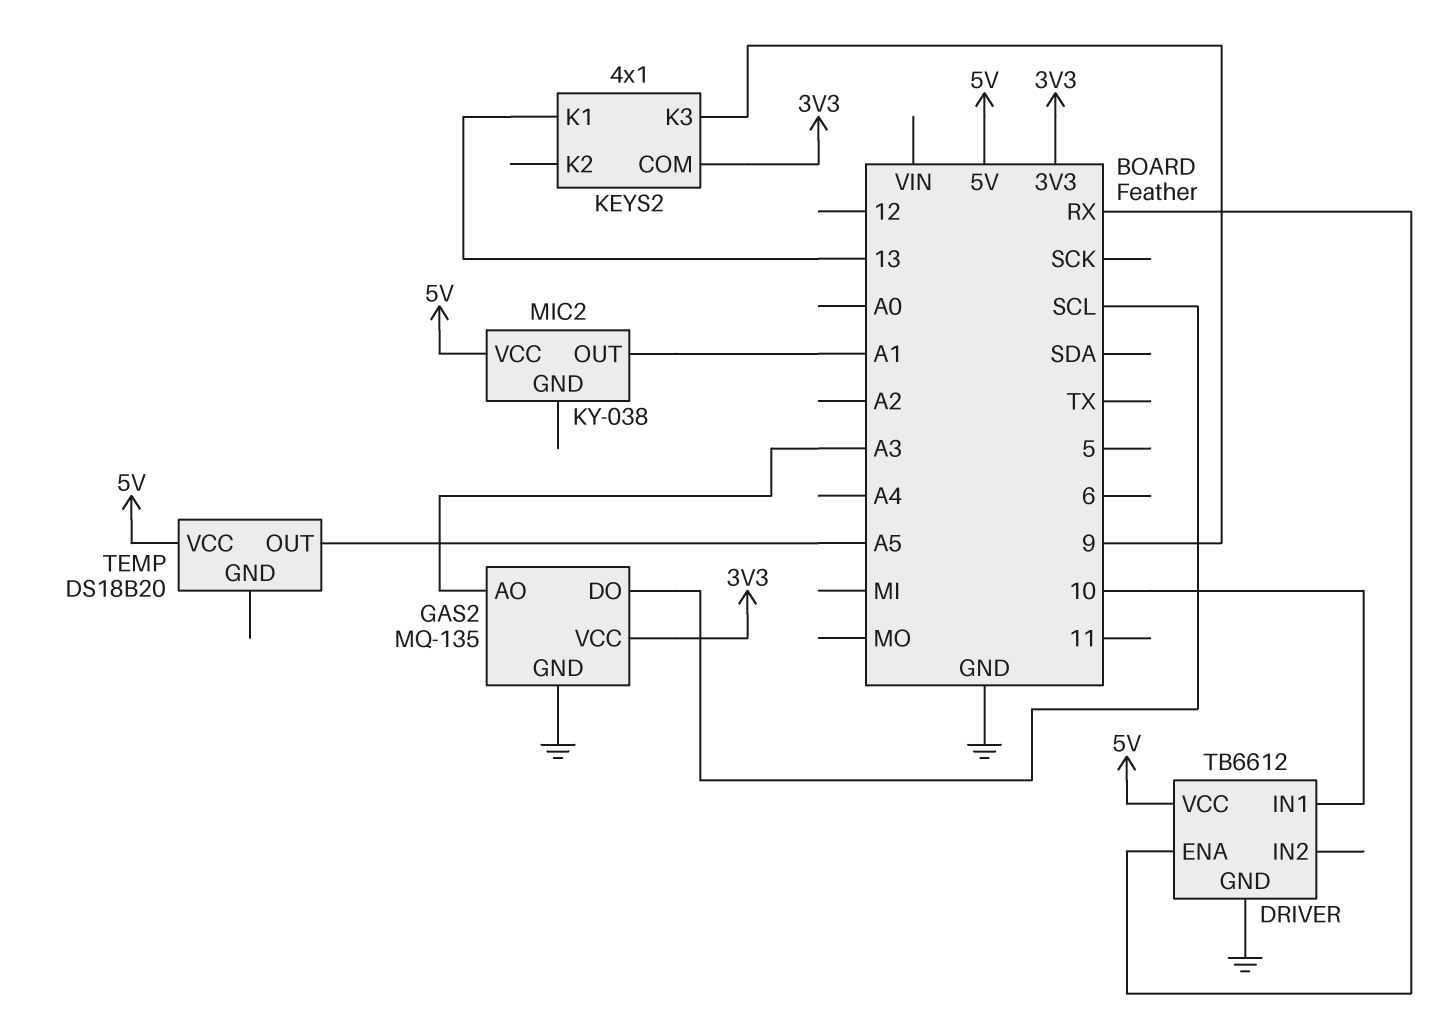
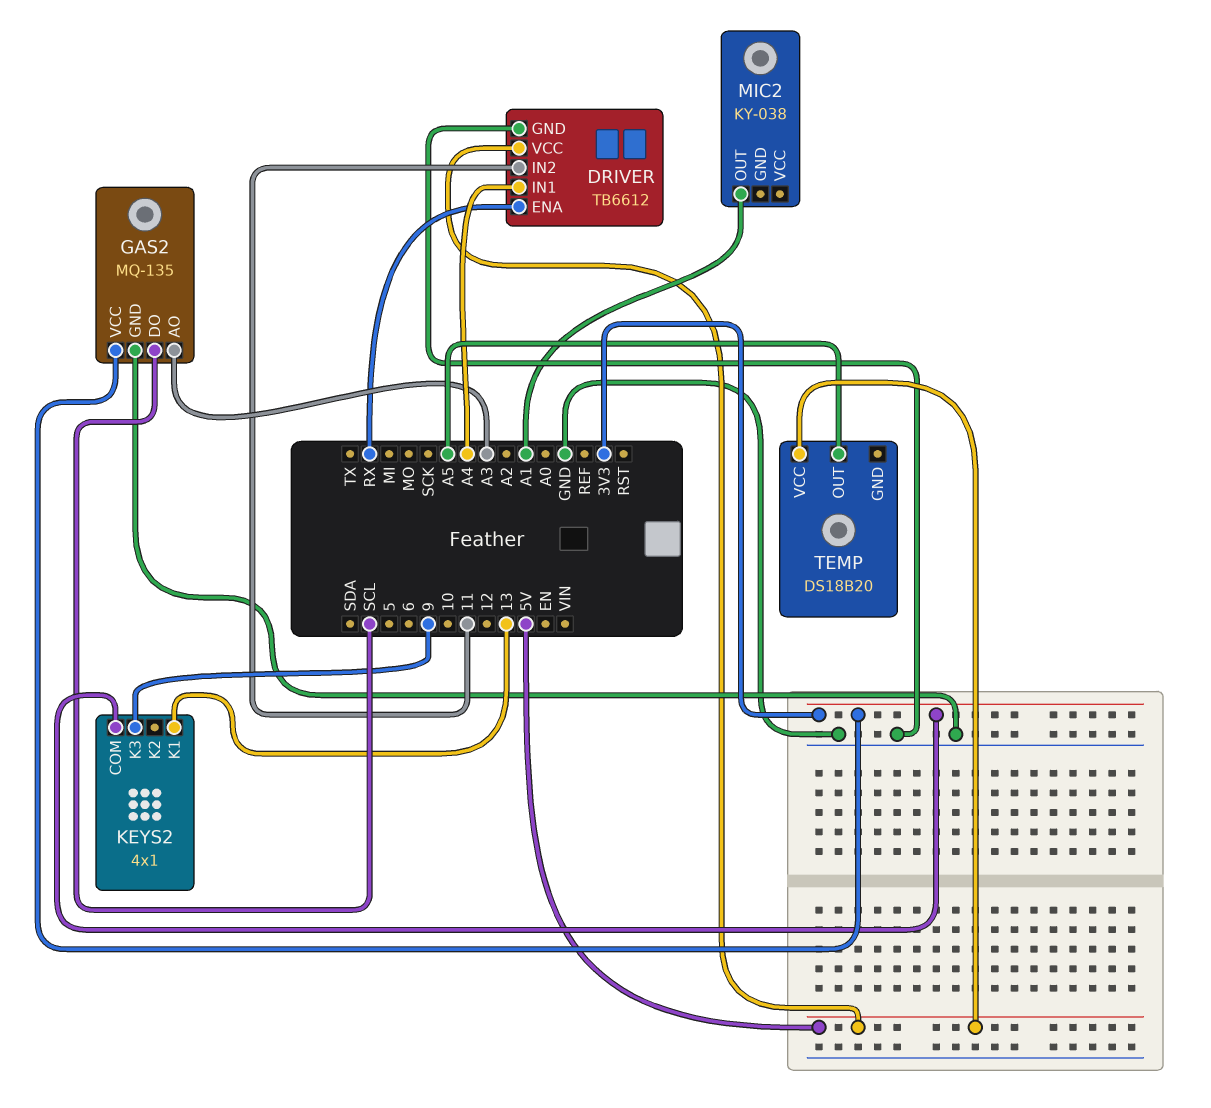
DRIVER pin IN1: 10 -> A4
DRIVER pin IN2: none -> 11
MIC2 pin VCC: 5V -> none

